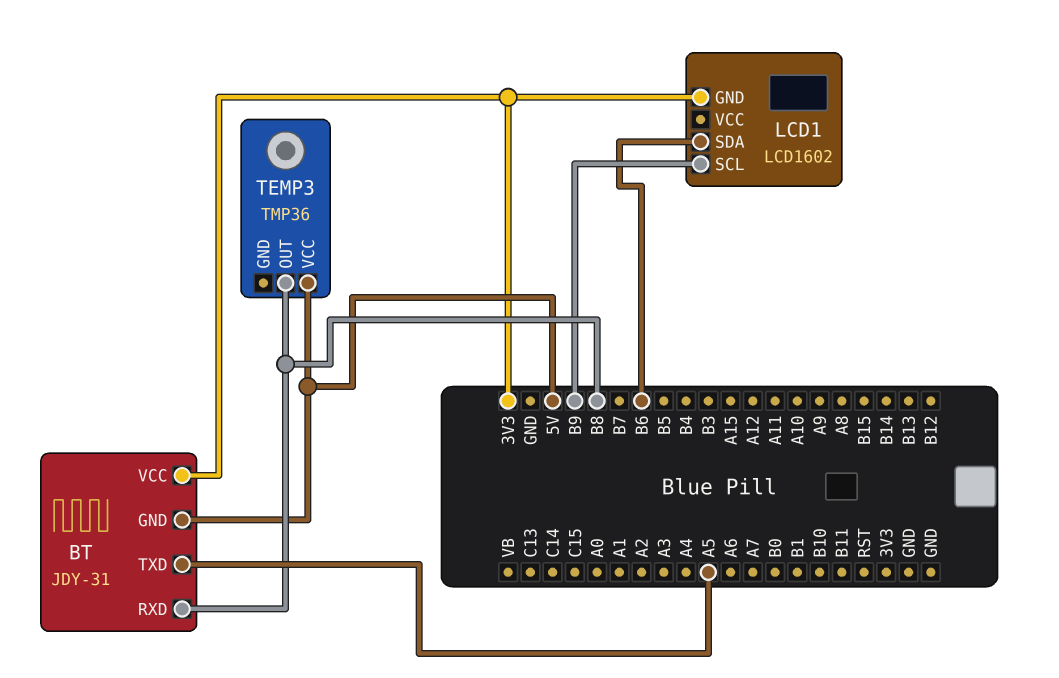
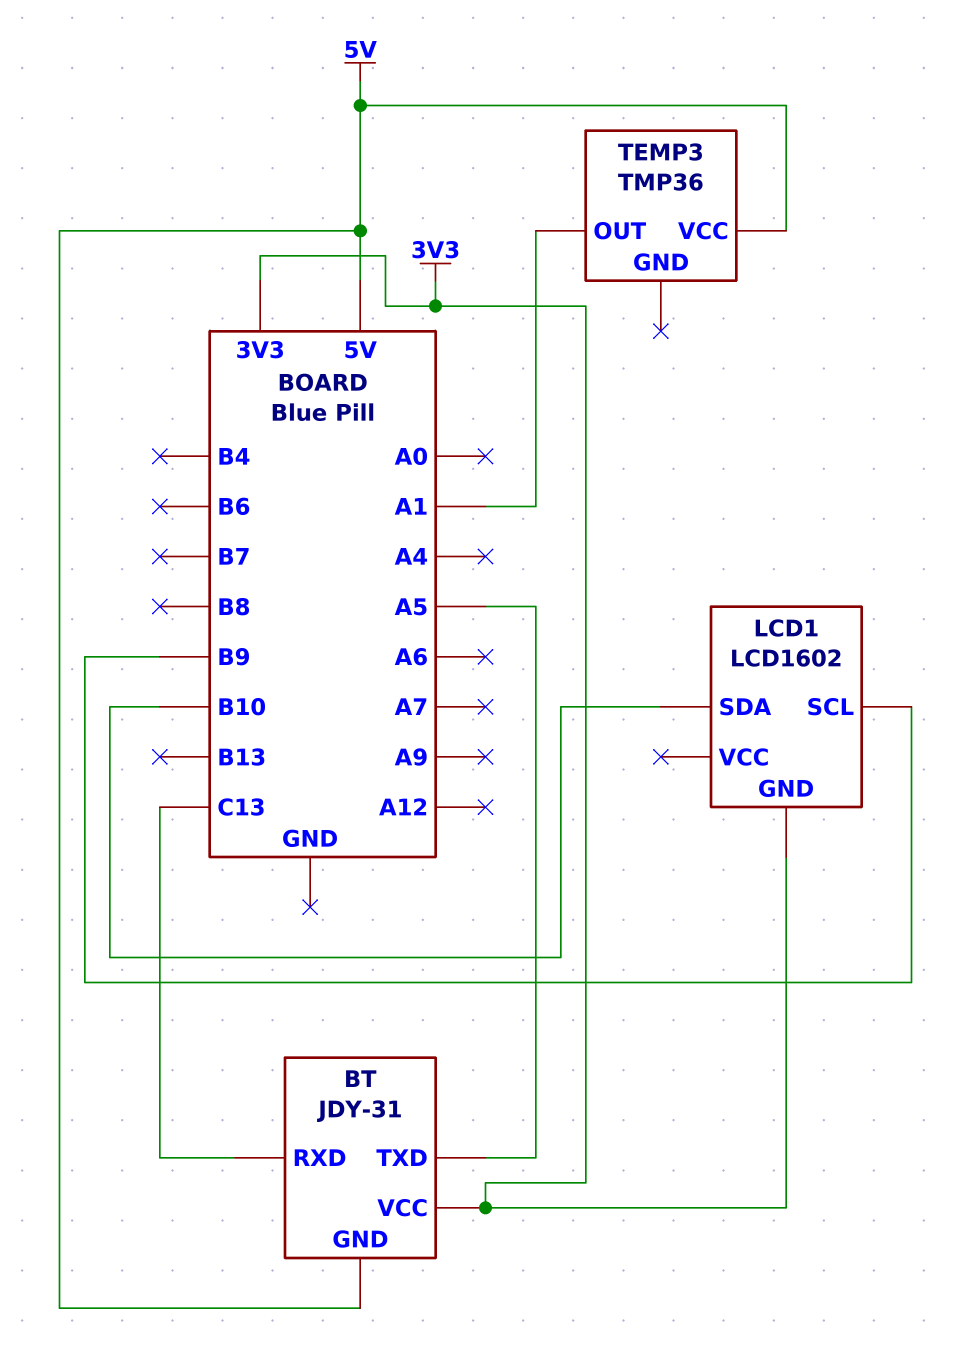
BT pin RXD: B8 -> C13
LCD1 pin SDA: B6 -> B10
TEMP3 pin OUT: B8 -> A1

